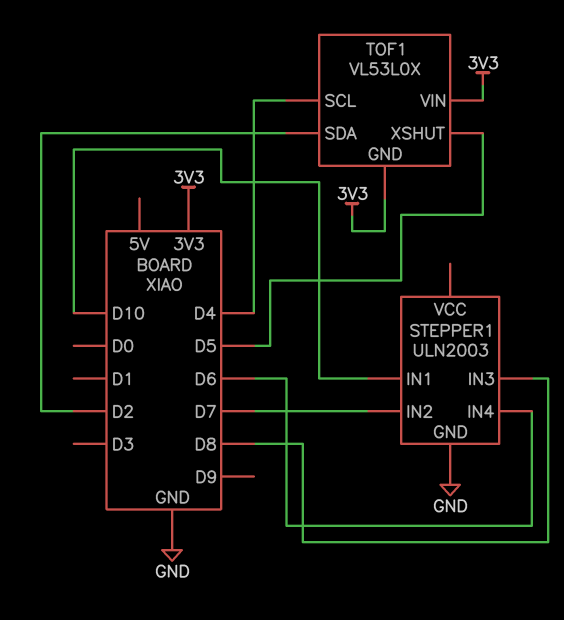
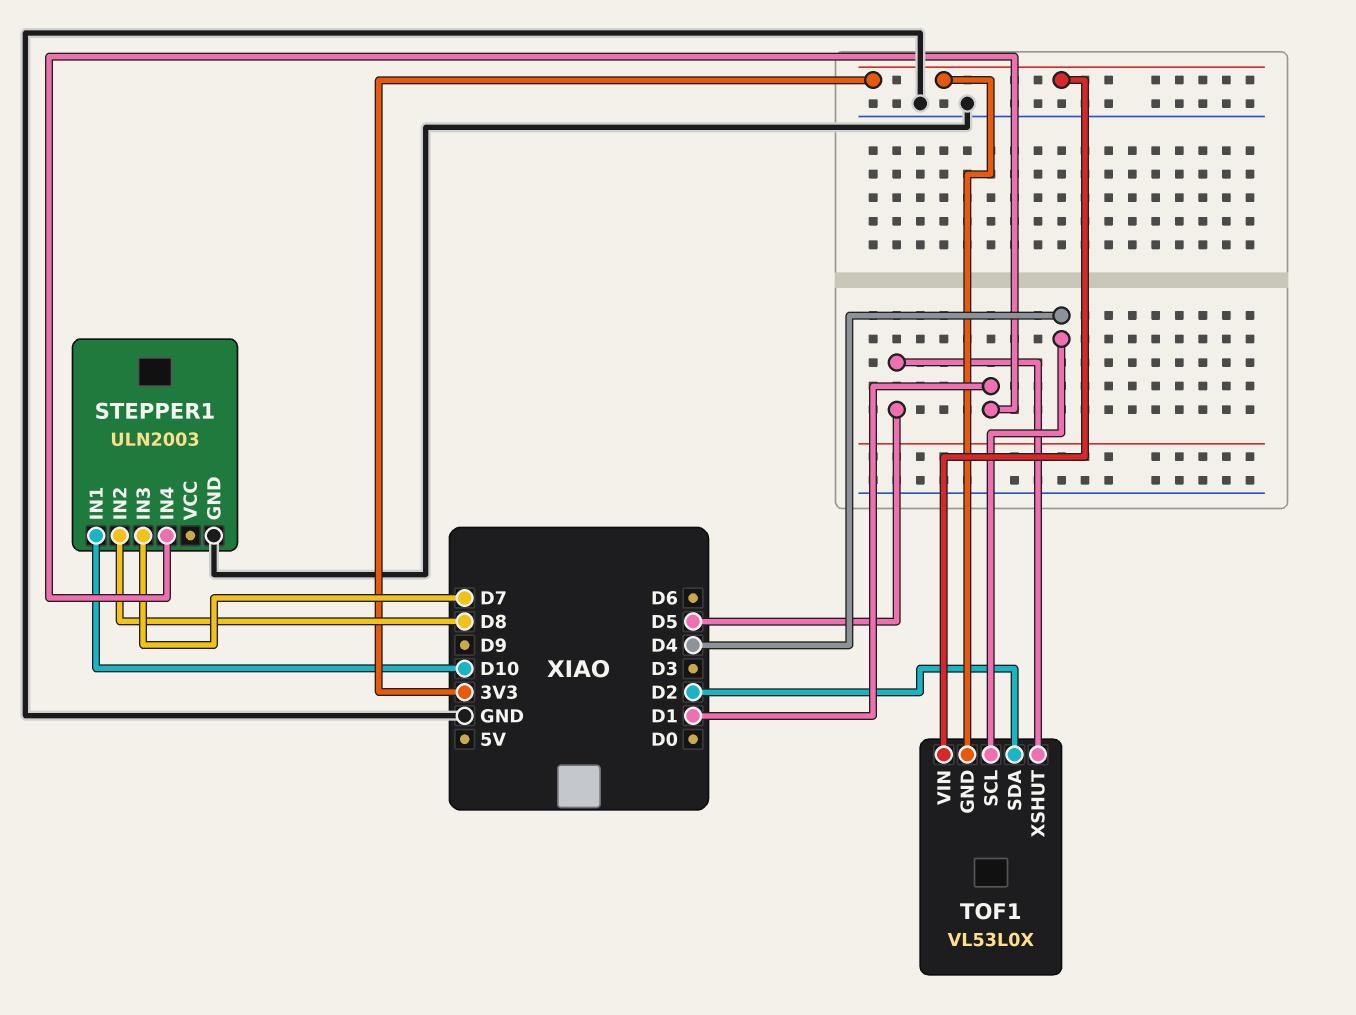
STEPPER1 pin IN2: D7 -> D8
STEPPER1 pin IN3: D8 -> D7
STEPPER1 pin IN4: D6 -> D1

